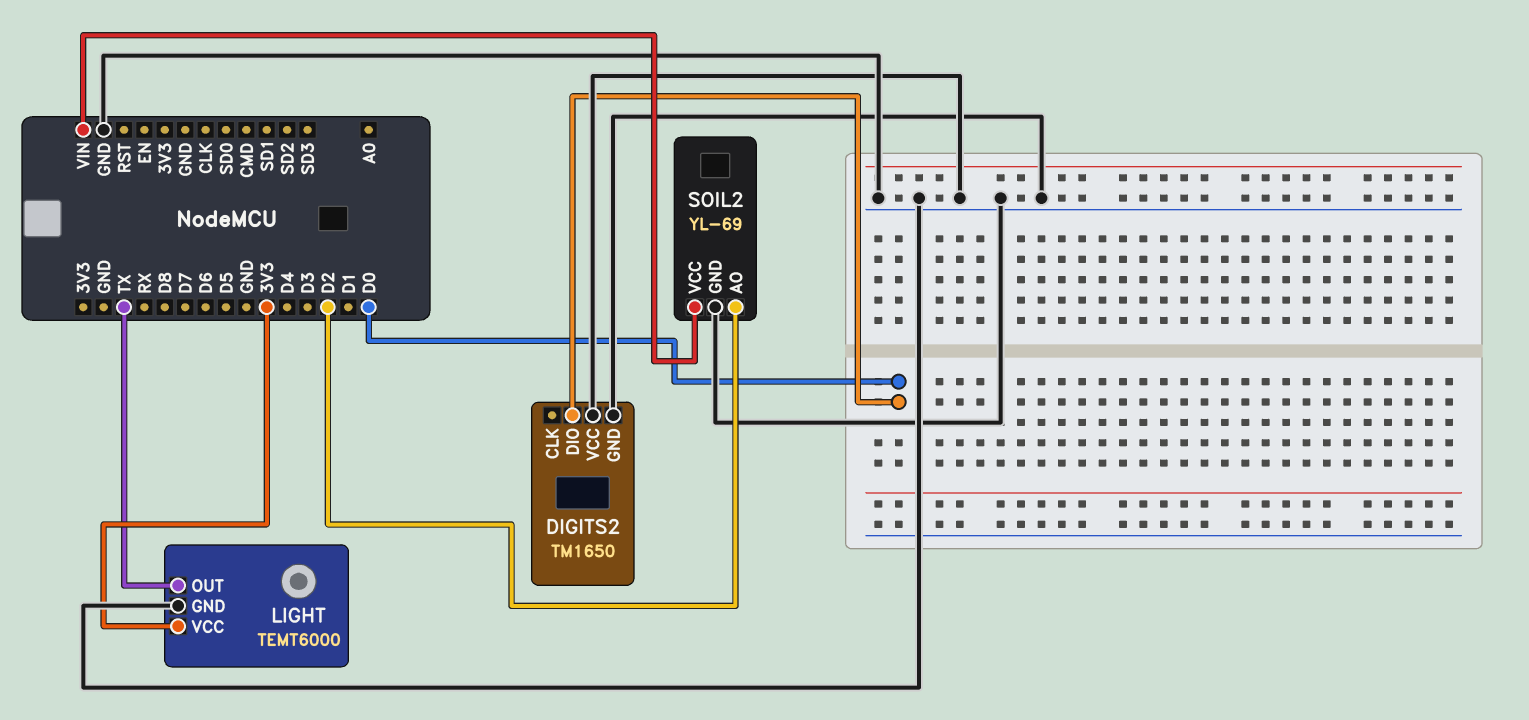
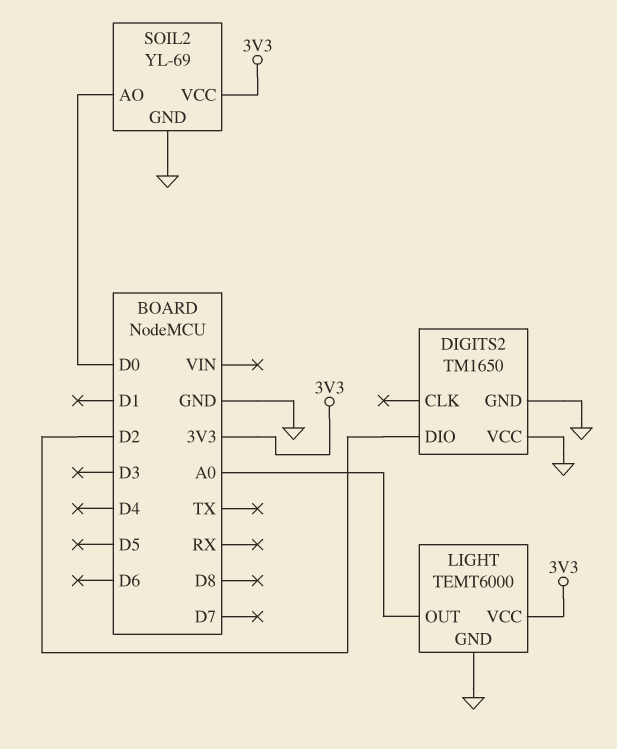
DIGITS2 pin DIO: D0 -> D2
LIGHT pin OUT: TX -> A0
SOIL2 pin AO: D2 -> D0
SOIL2 pin VCC: VIN -> 3V3

